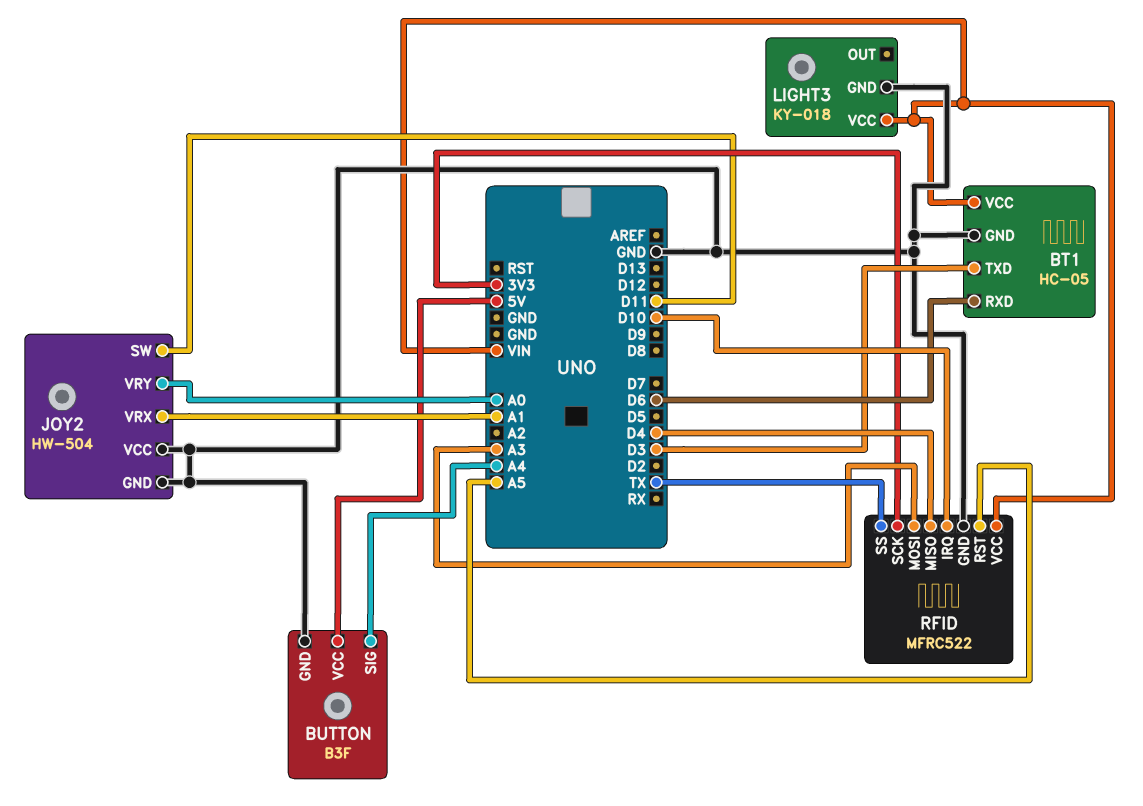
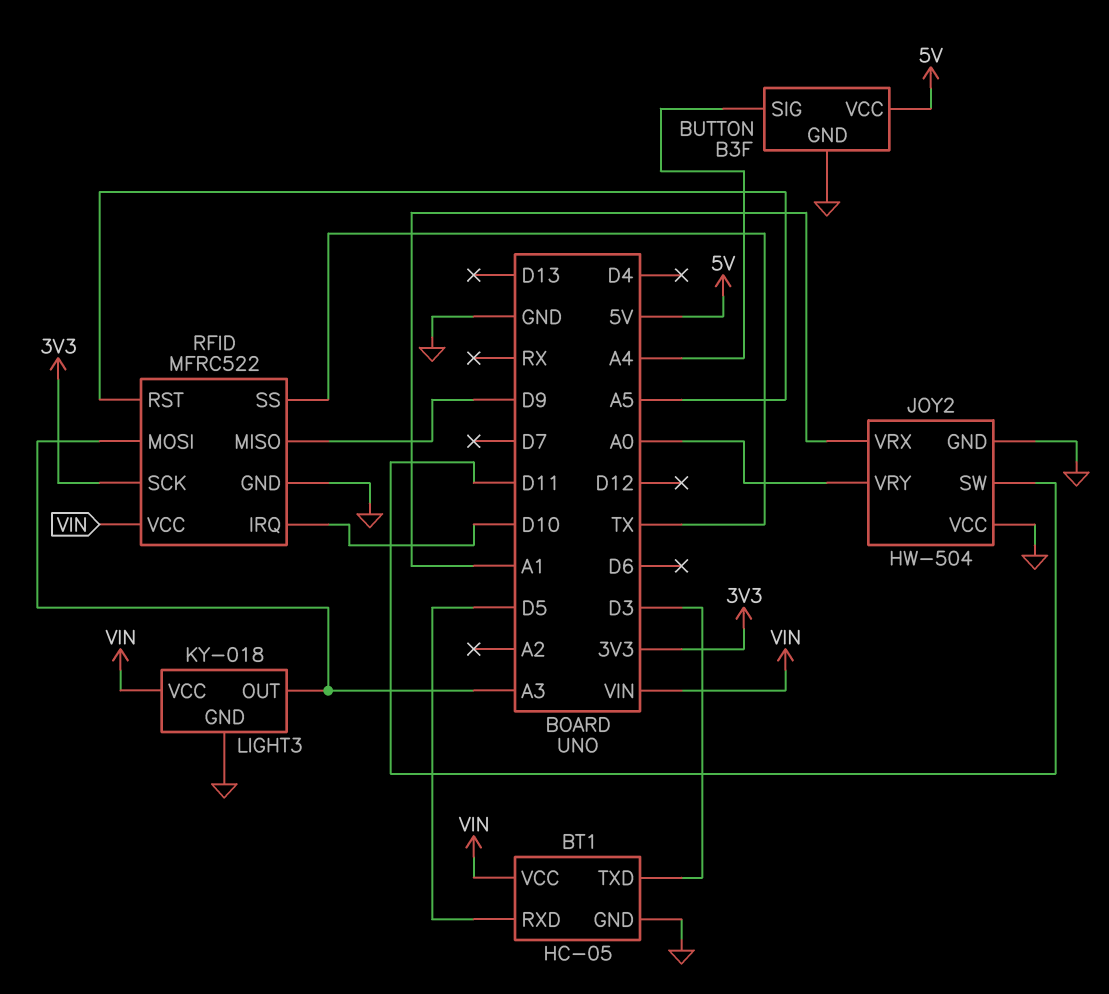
BT1 pin RXD: D6 -> D5
LIGHT3 pin OUT: none -> A3
RFID pin MISO: D4 -> D9

